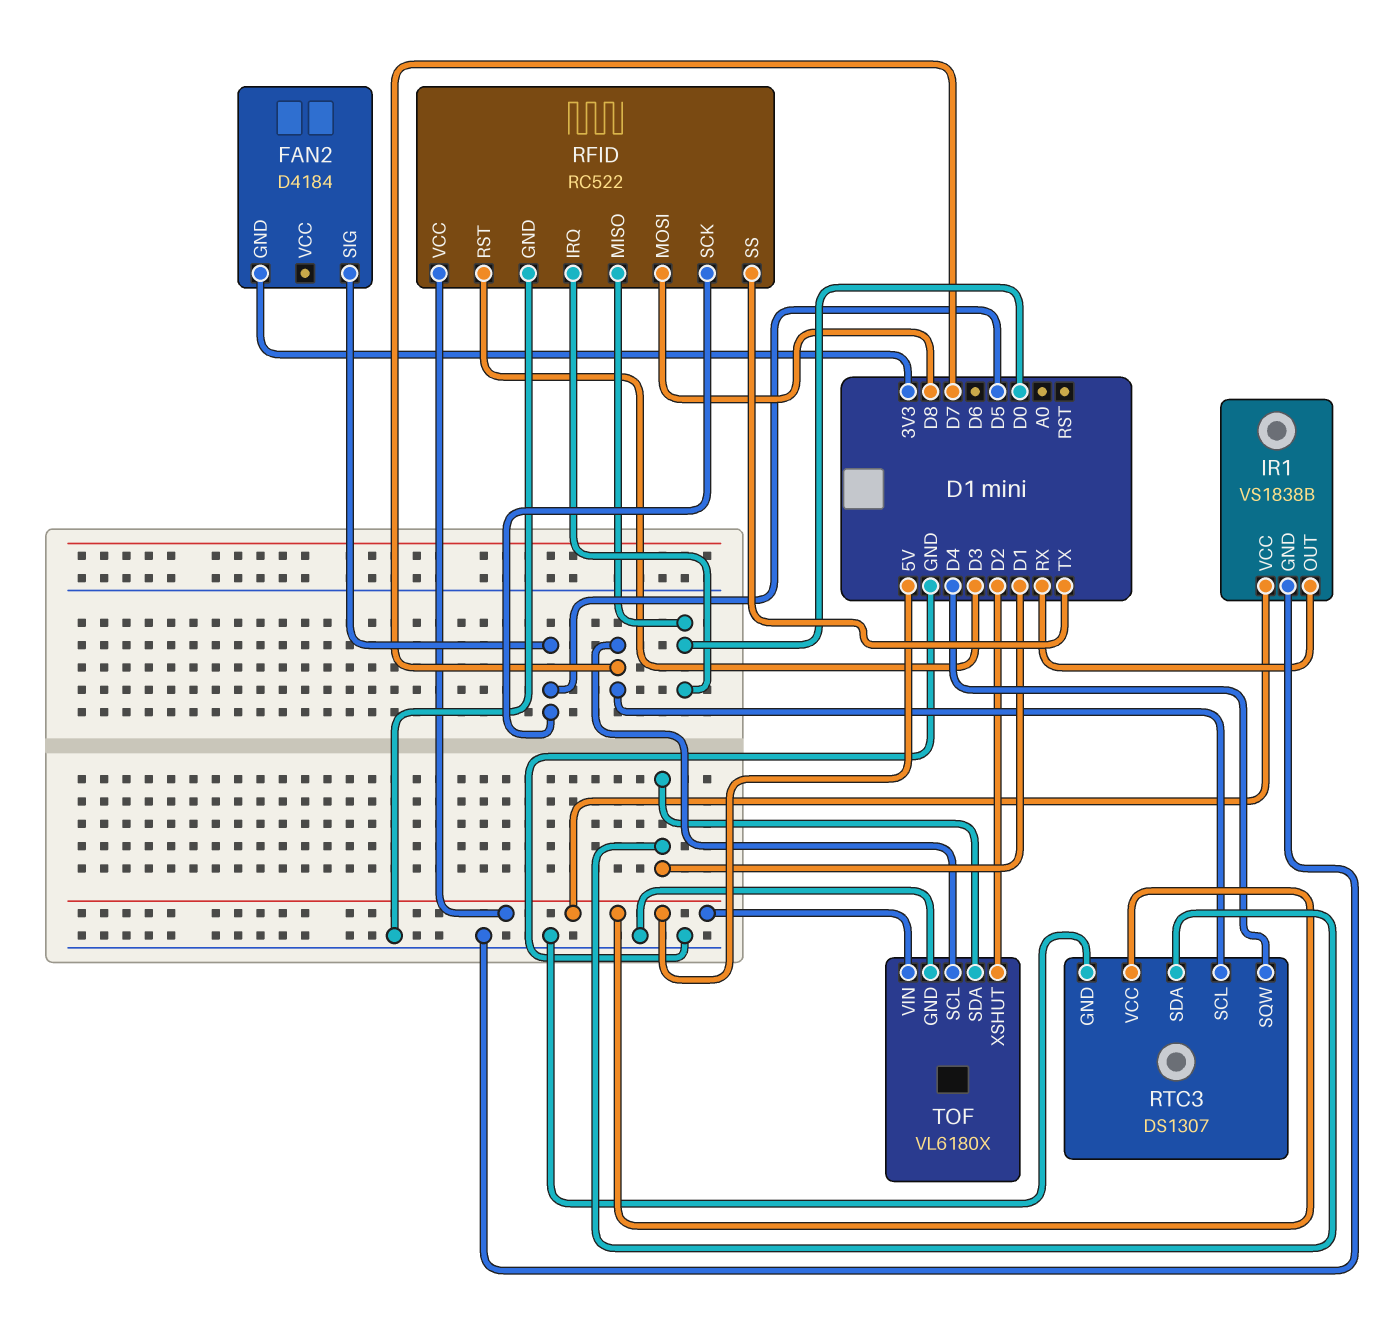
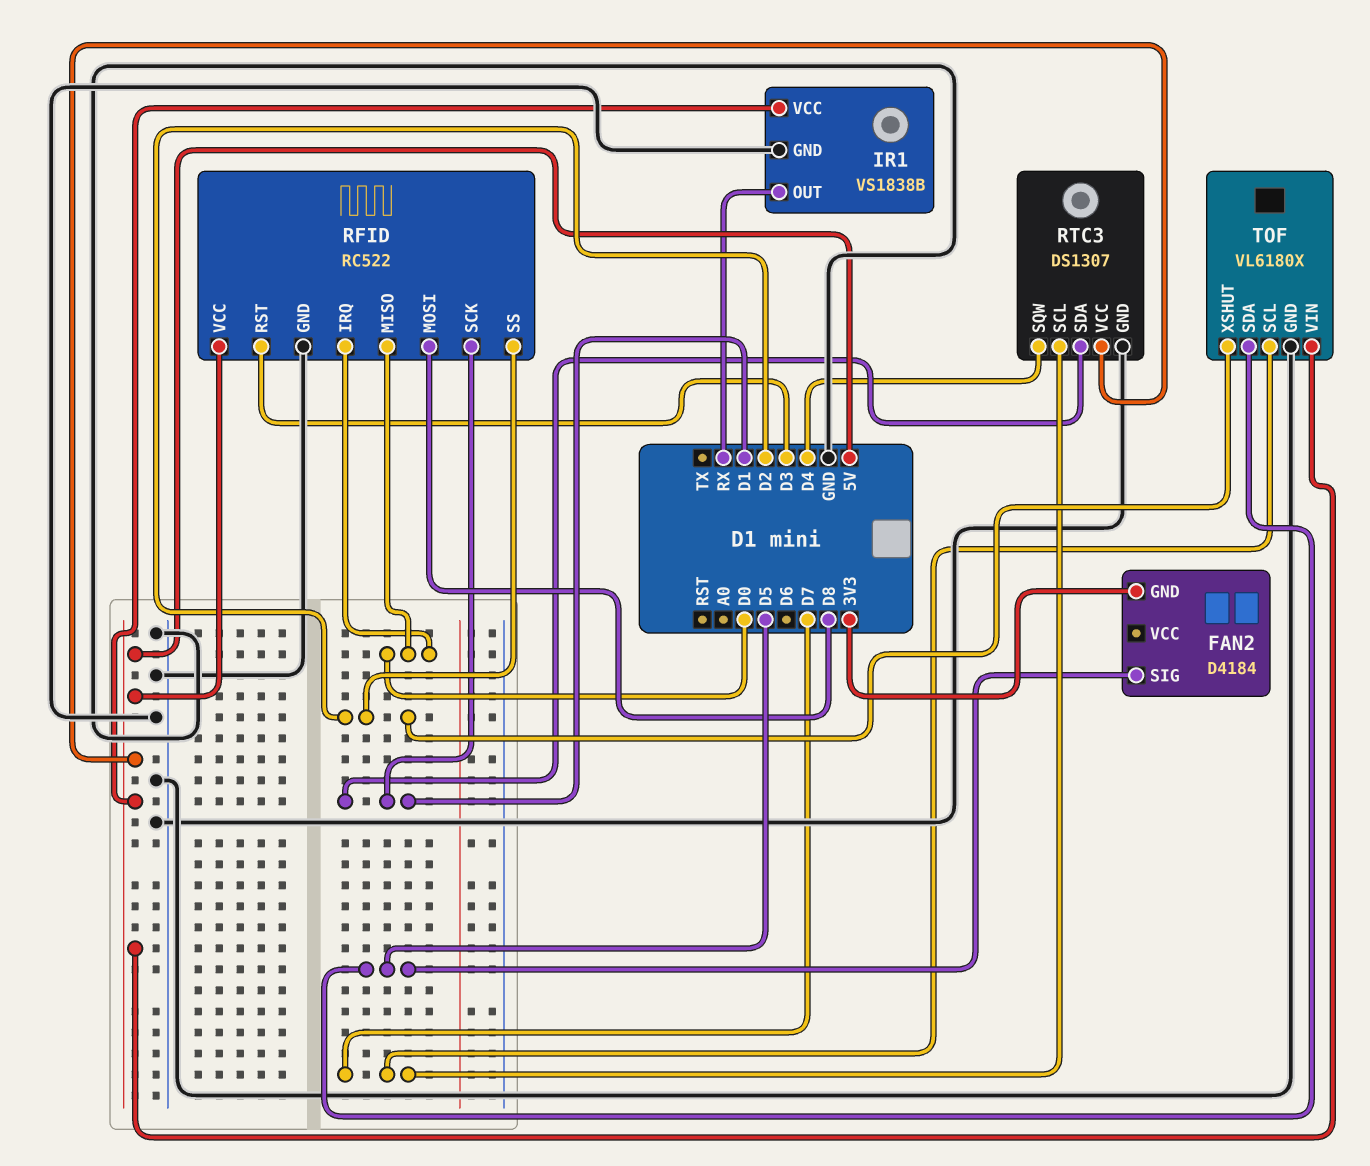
RFID pin SCK: D5 -> D1
RFID pin SS: TX -> D2
TOF pin SDA: D1 -> D5

